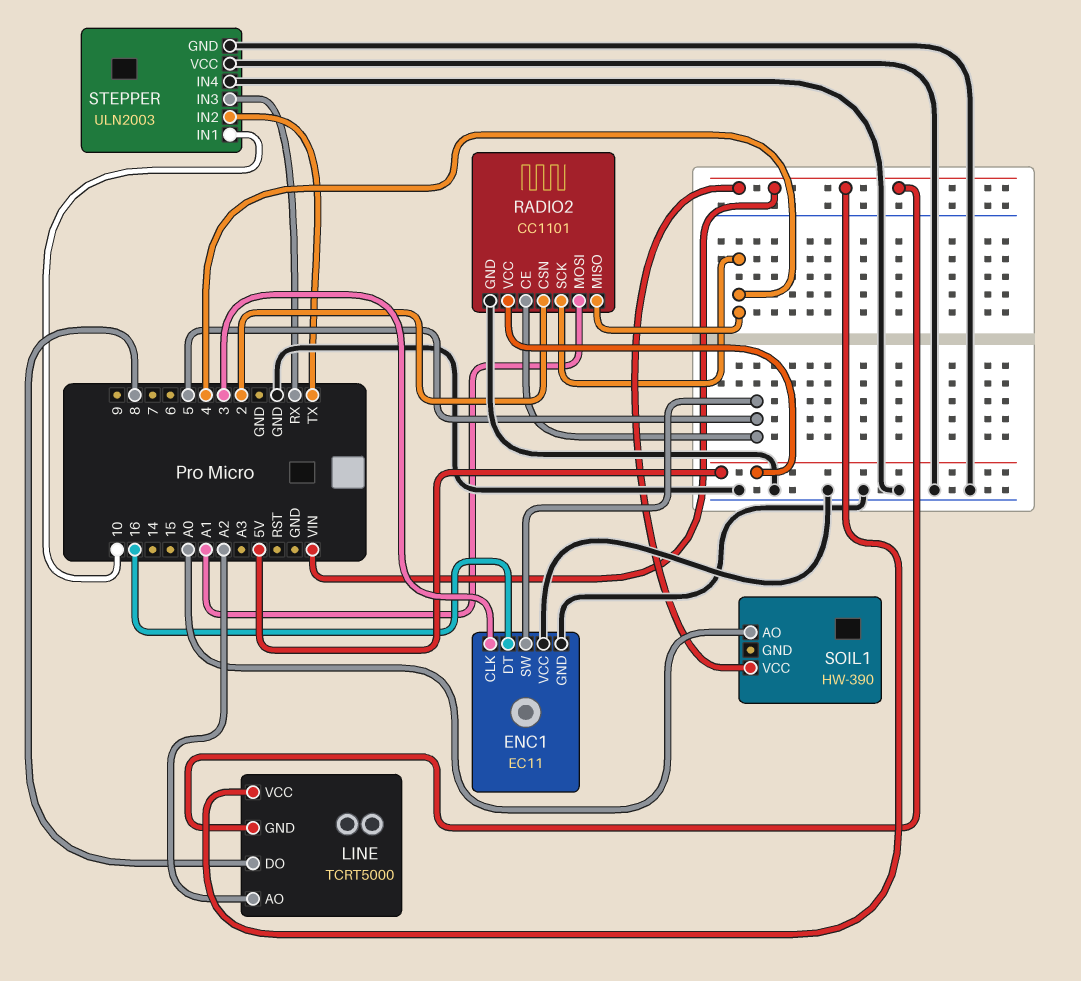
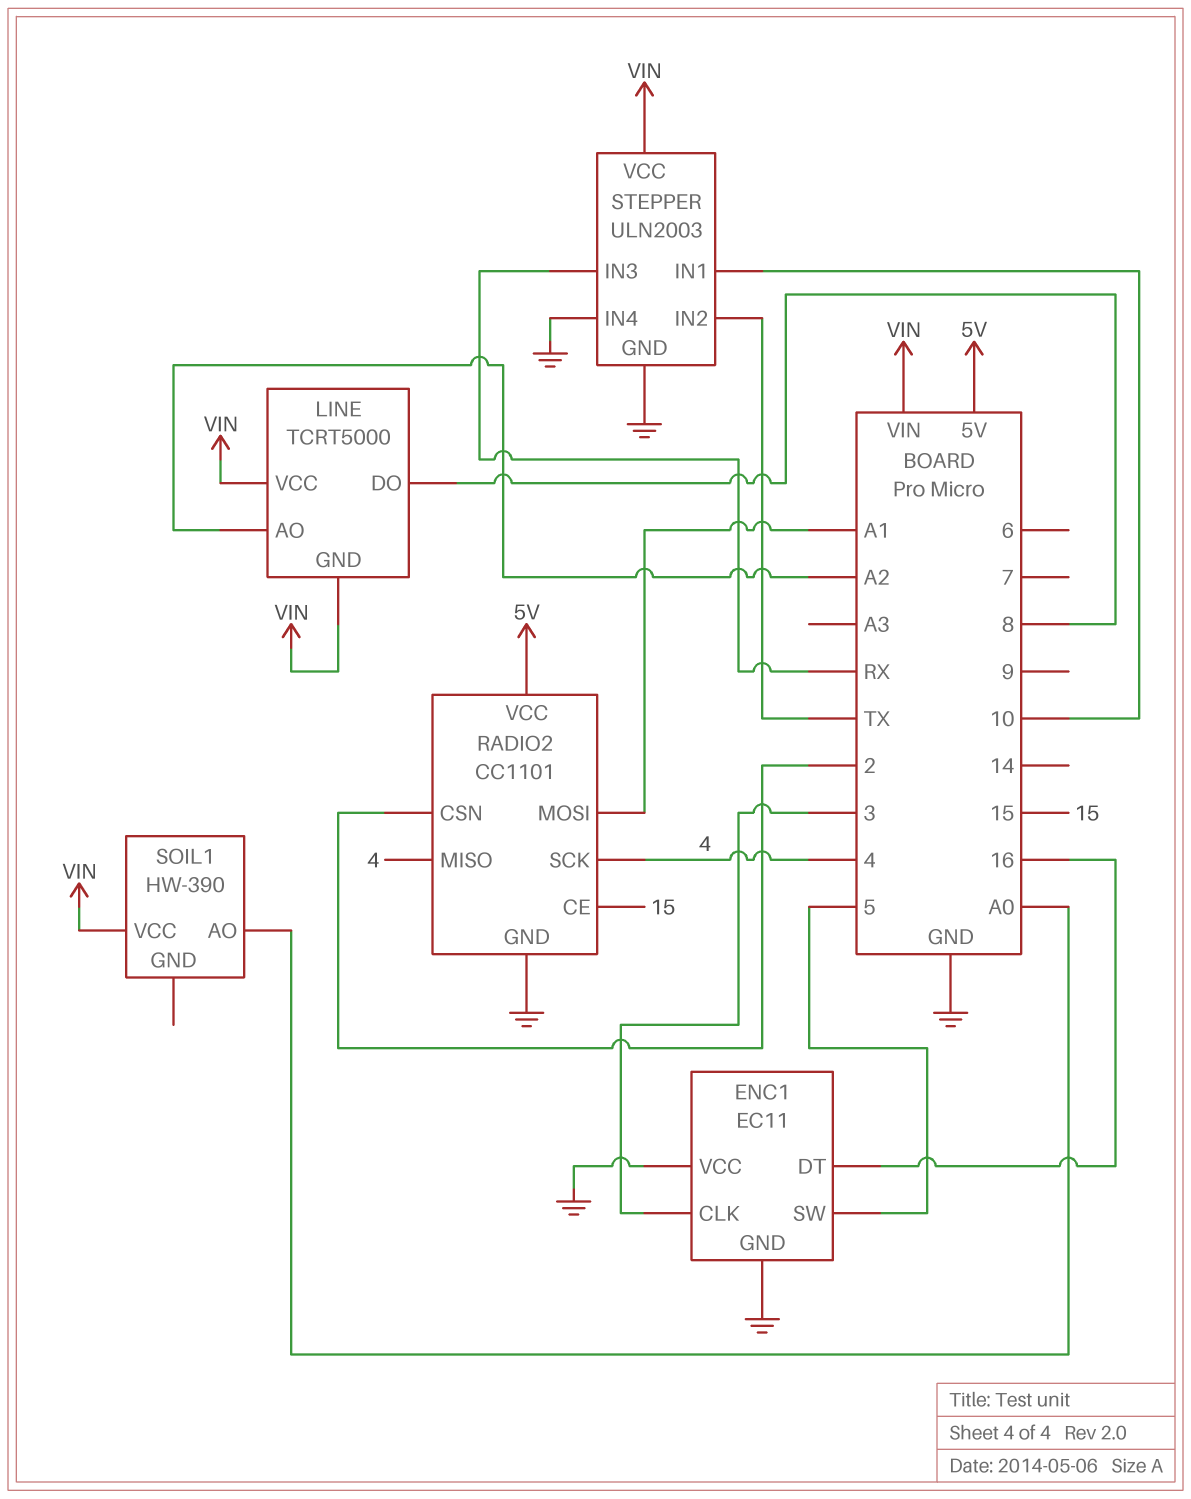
RADIO2 pin CE: 5 -> 15
STEPPER pin VCC: GND -> VIN

